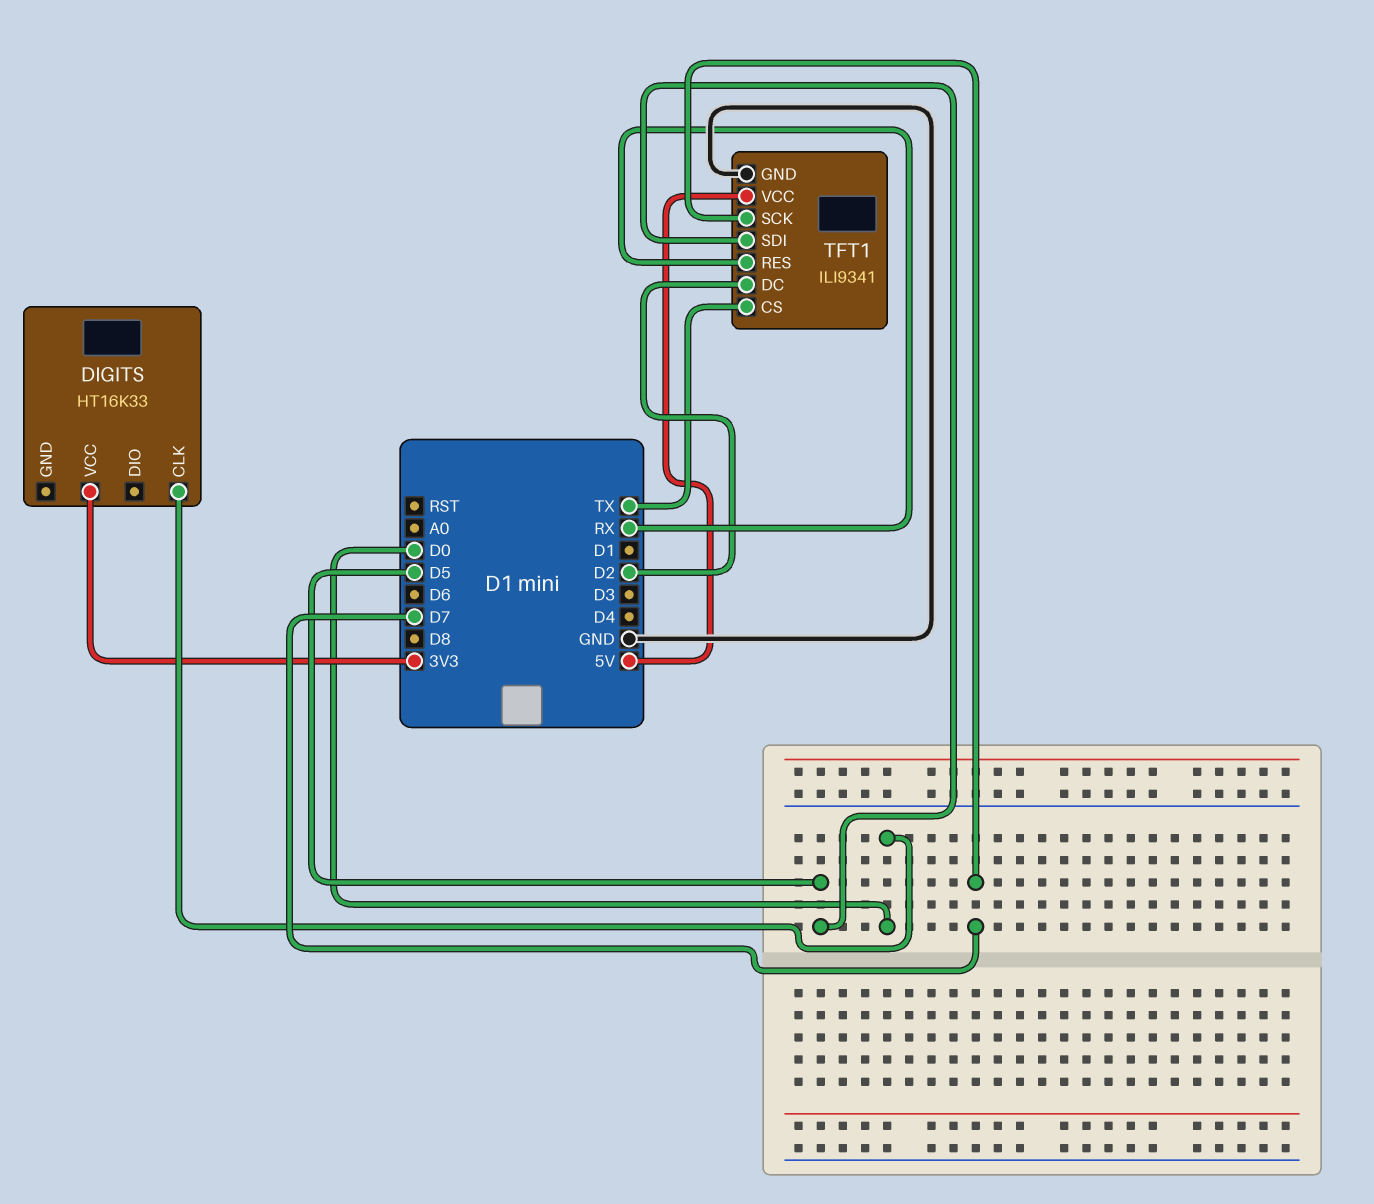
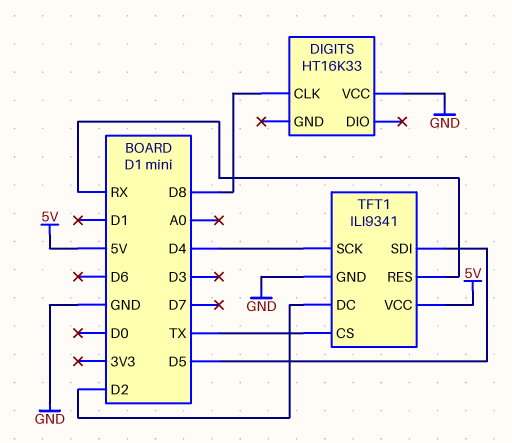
DIGITS pin CLK: D0 -> D8
DIGITS pin VCC: 3V3 -> GND
TFT1 pin SCK: D7 -> D4

